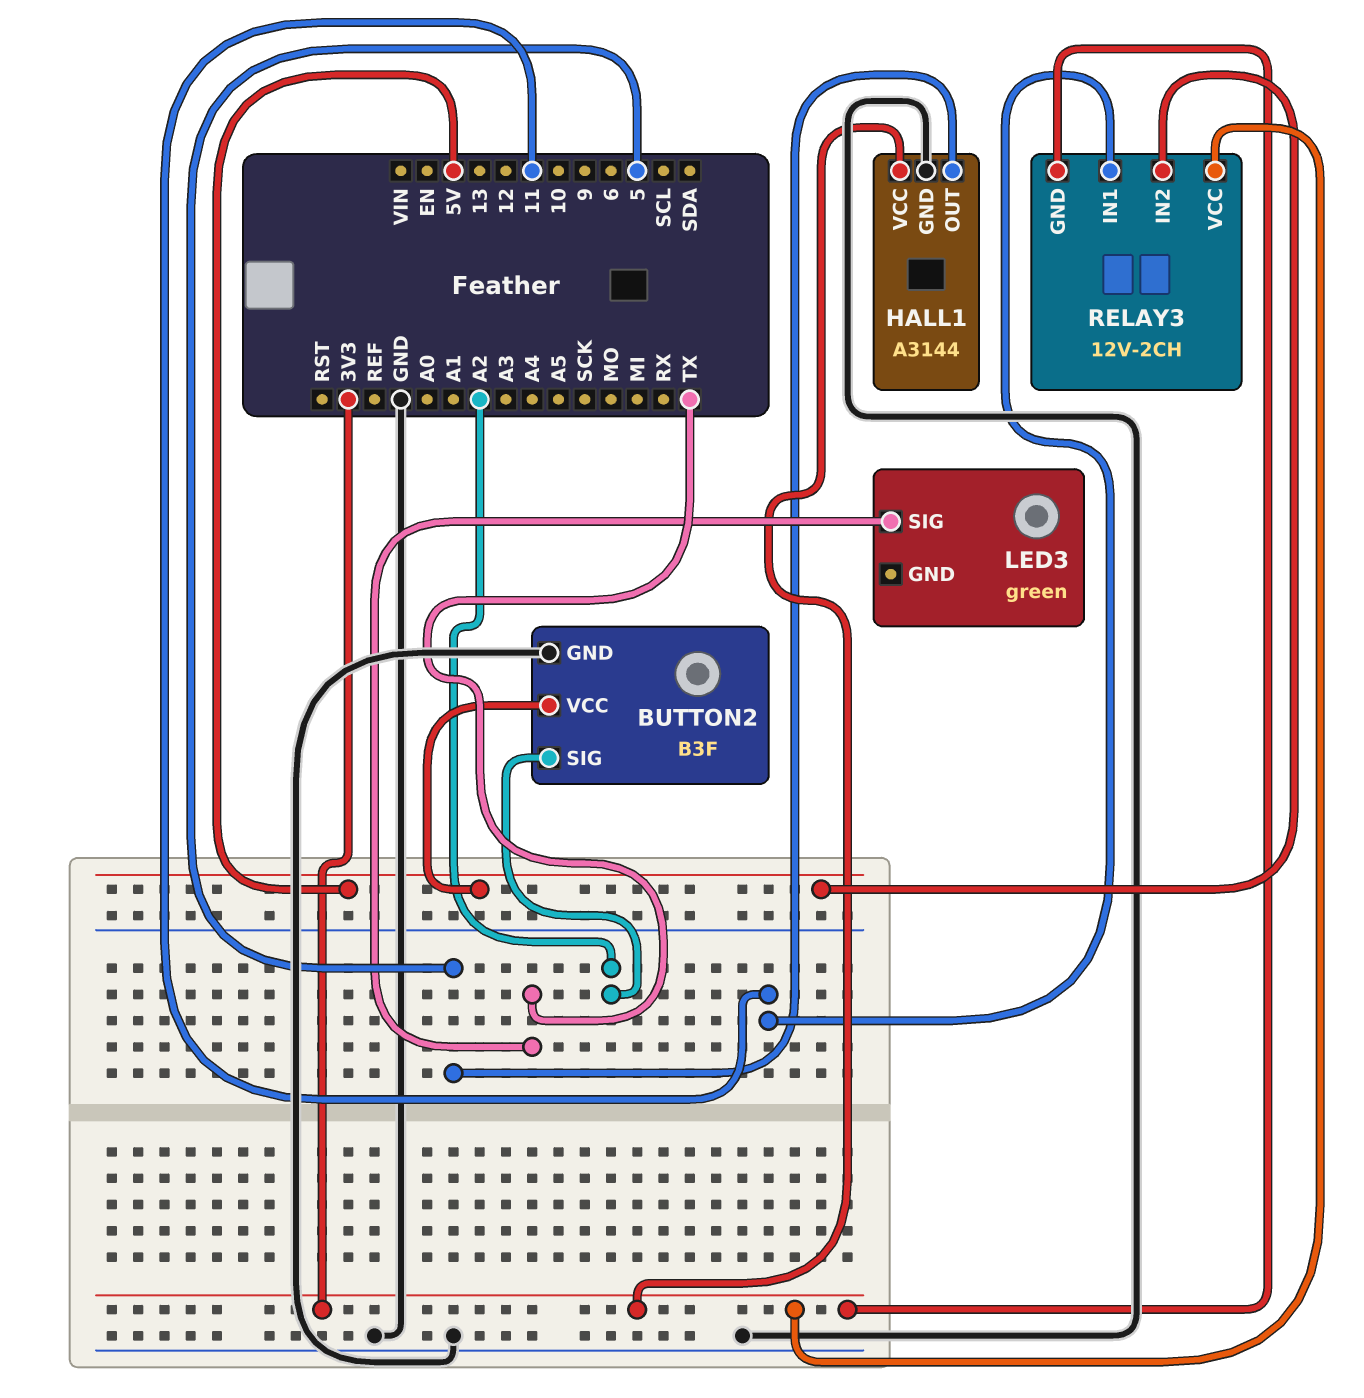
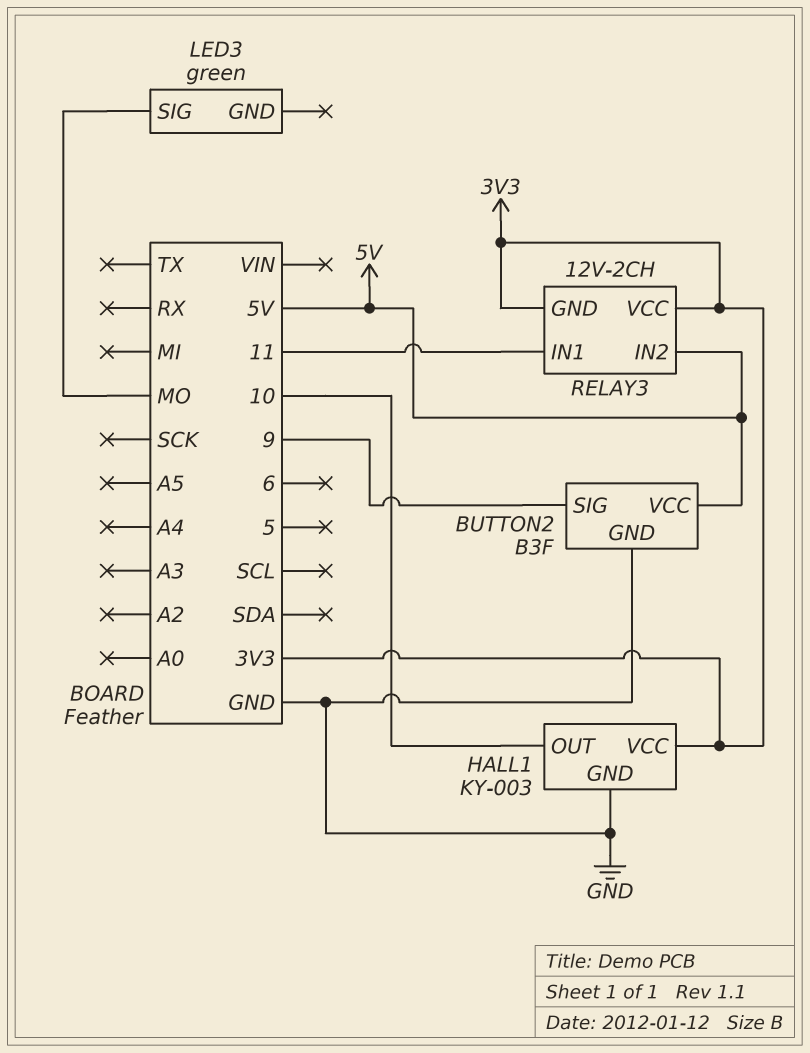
BUTTON2 pin SIG: A2 -> 9
HALL1: A3144 -> KY-003
HALL1 pin OUT: 5 -> 10
LED3 pin SIG: TX -> MO

